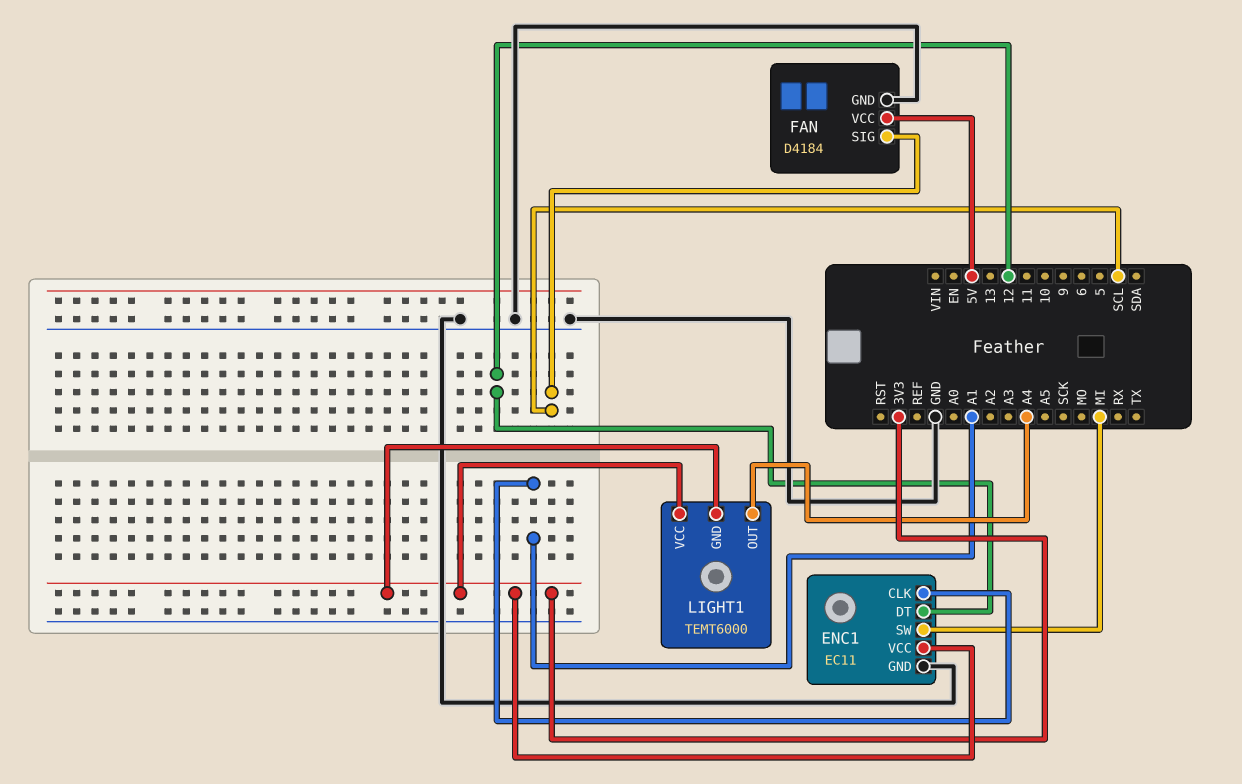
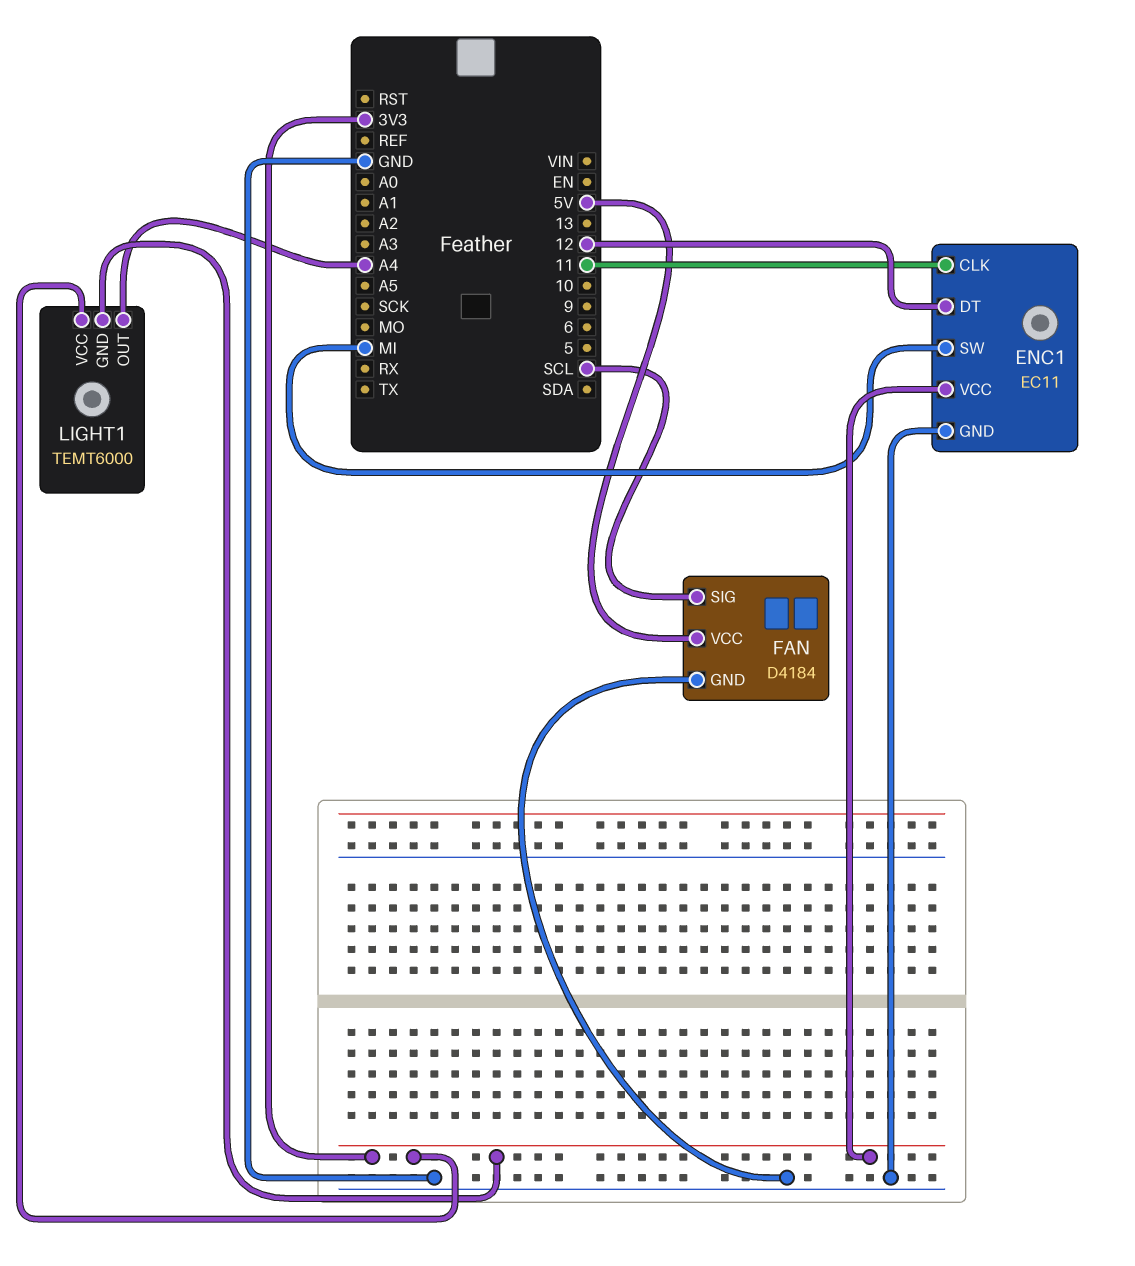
ENC1 pin CLK: A1 -> 11

